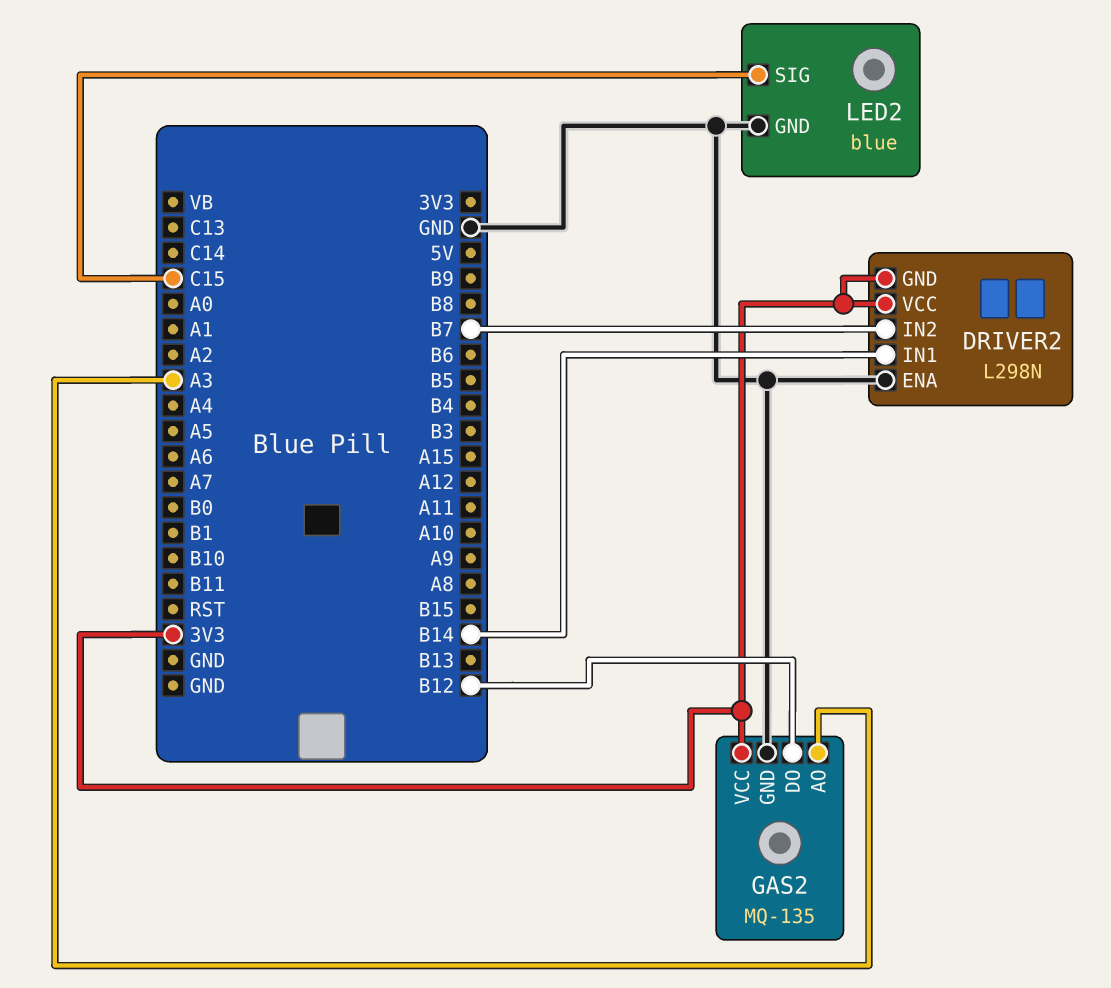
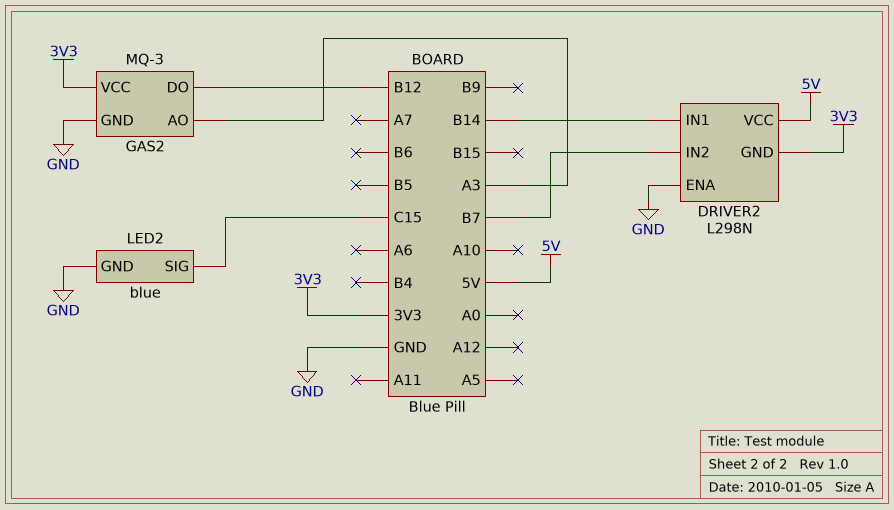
DRIVER2 pin VCC: 3V3 -> 5V
GAS2: MQ-135 -> MQ-3

